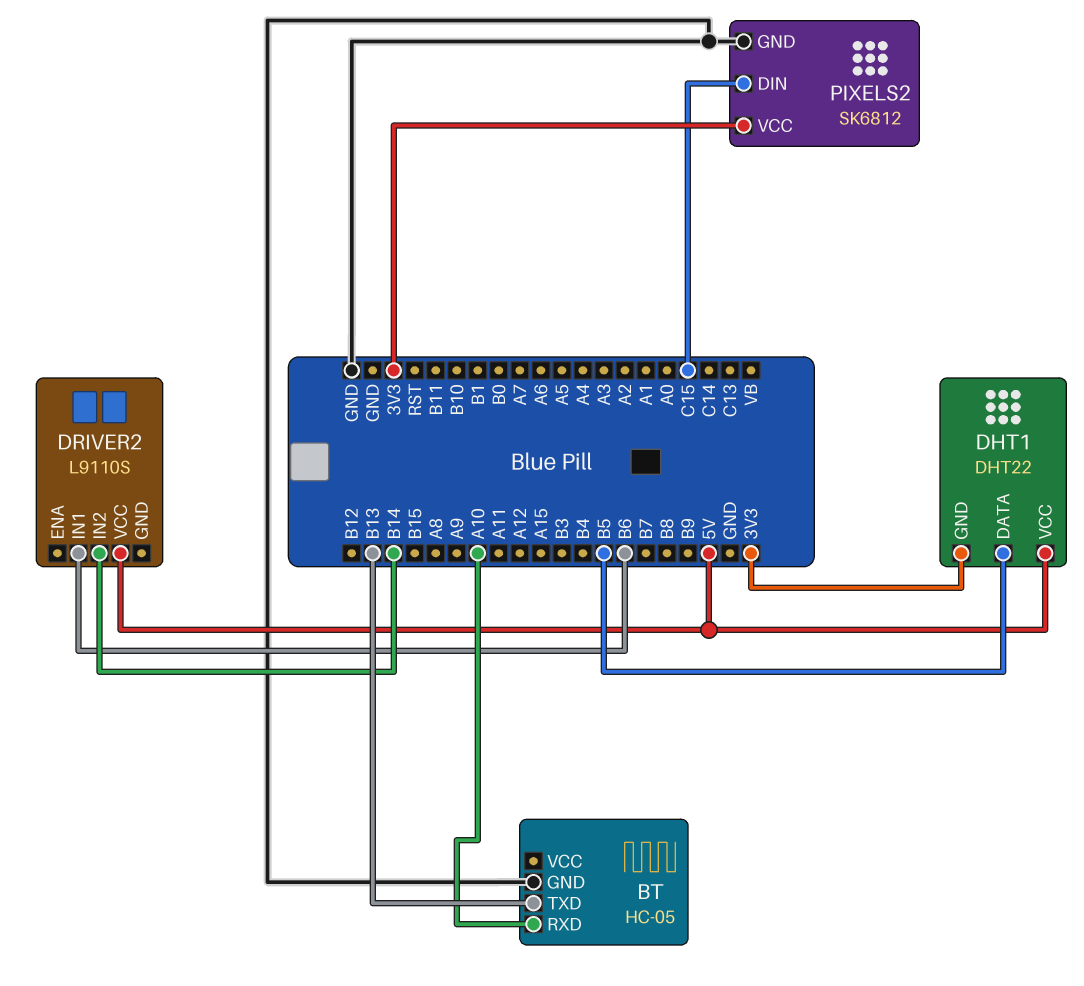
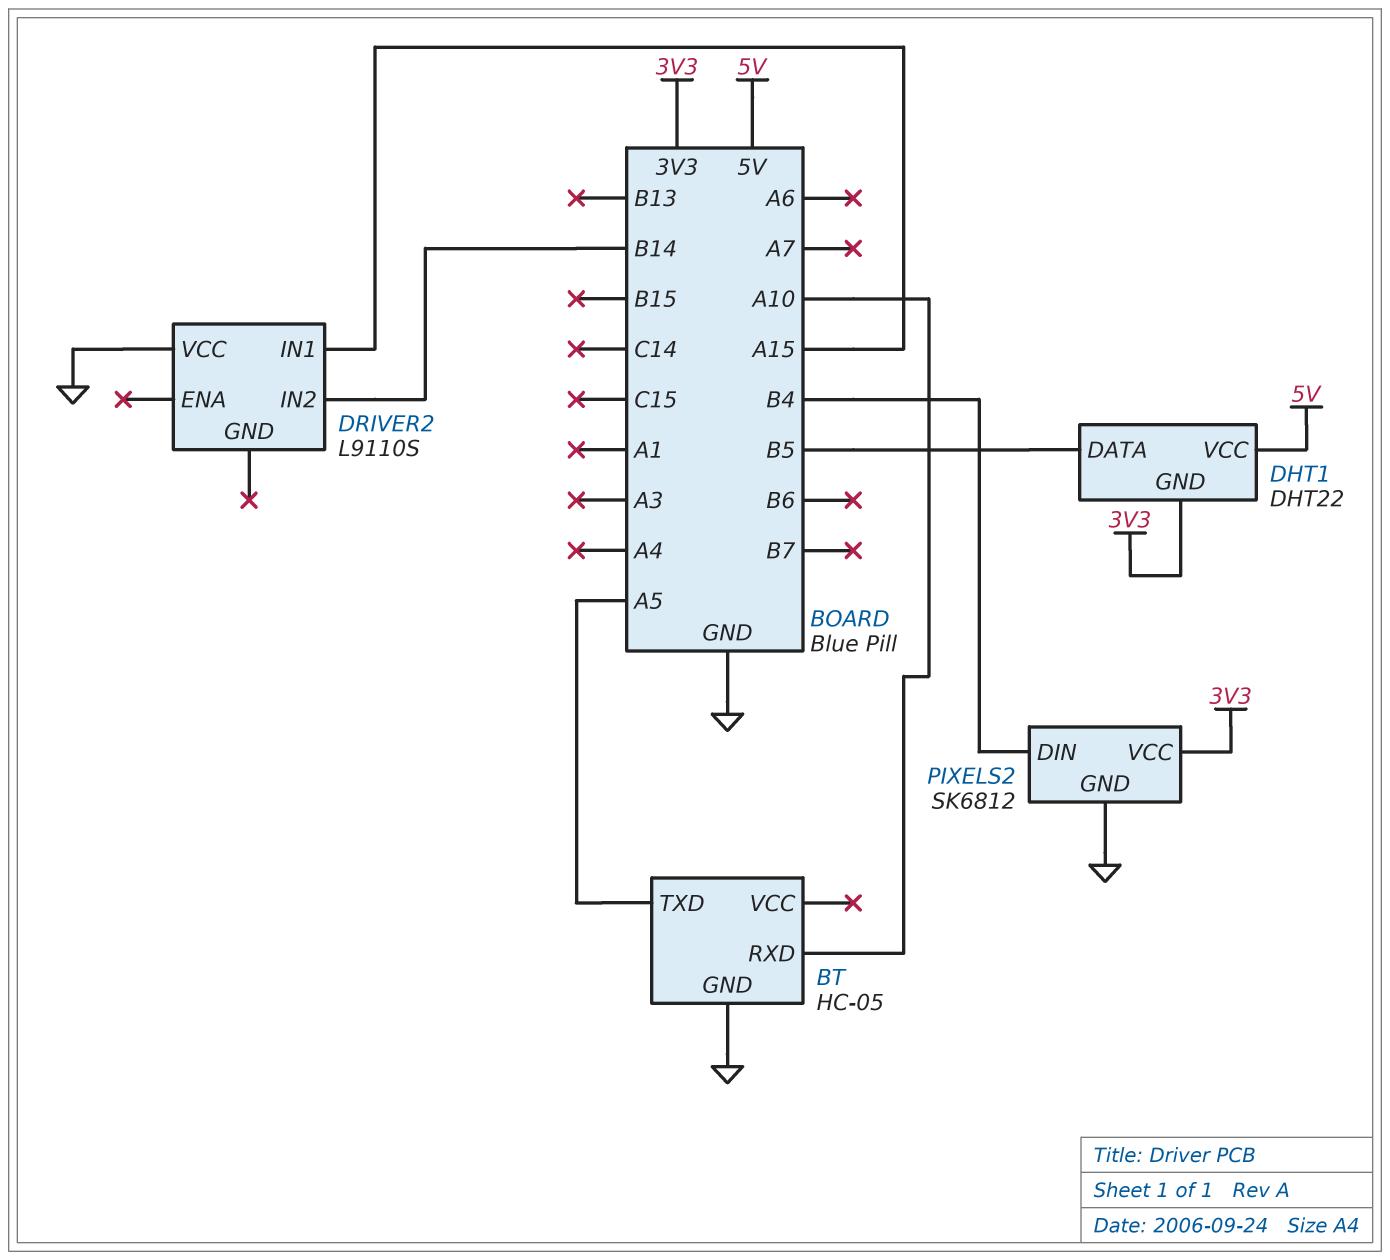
BT pin TXD: B13 -> A5
DRIVER2 pin IN1: B6 -> A15
DRIVER2 pin VCC: 5V -> GND
PIXELS2 pin DIN: C15 -> B4

